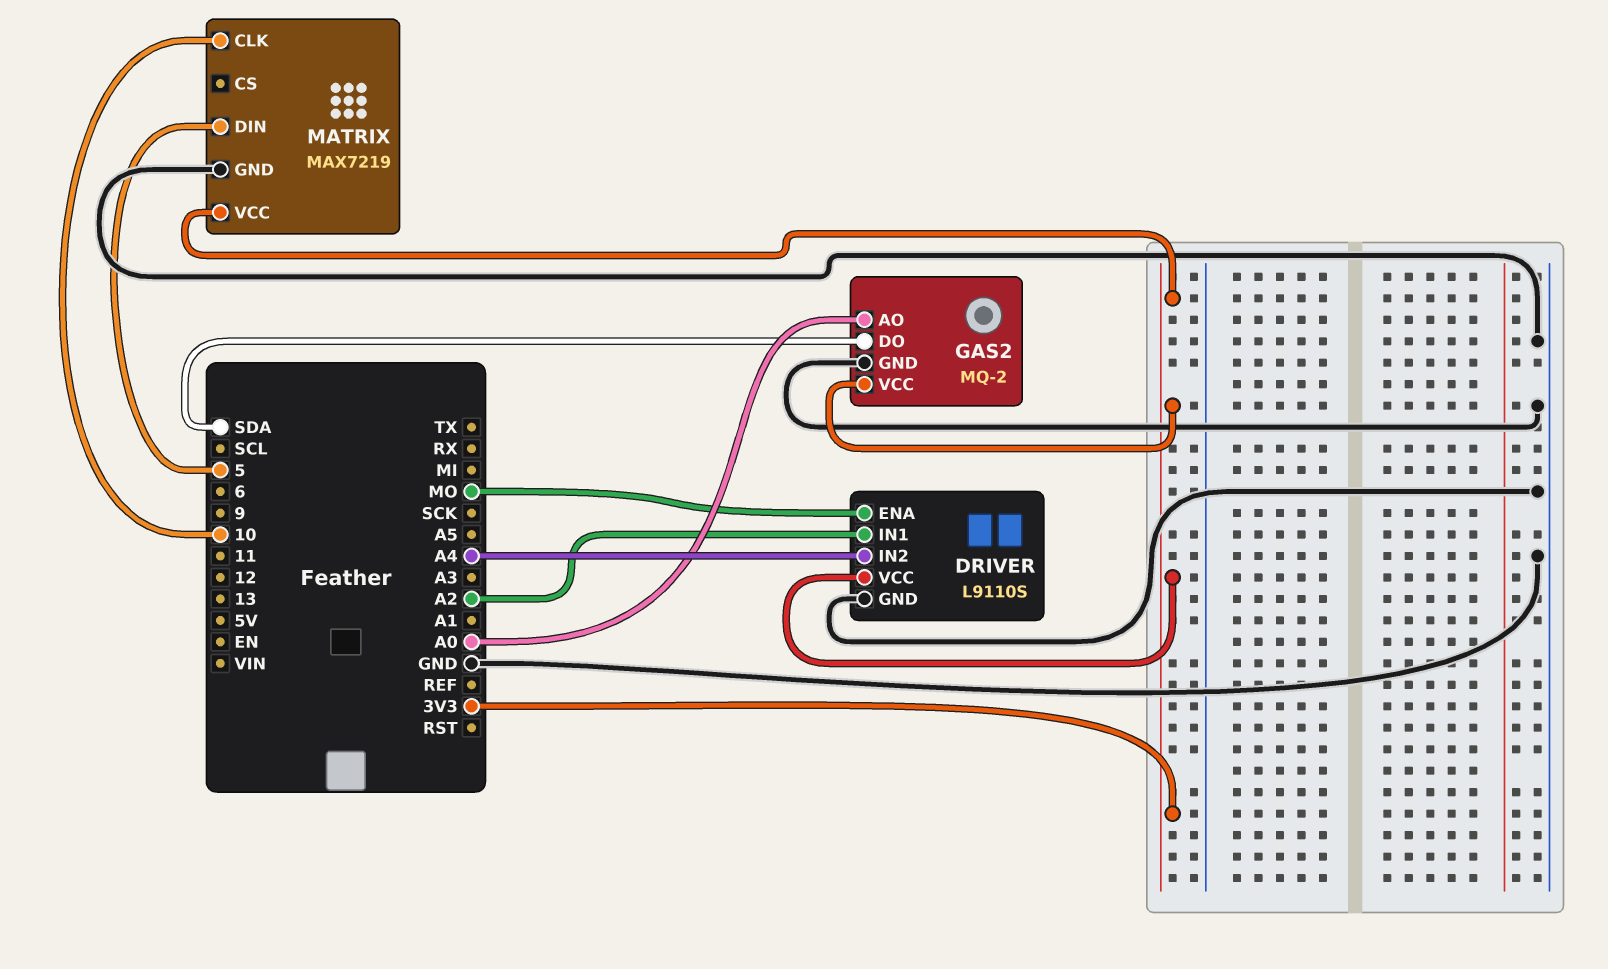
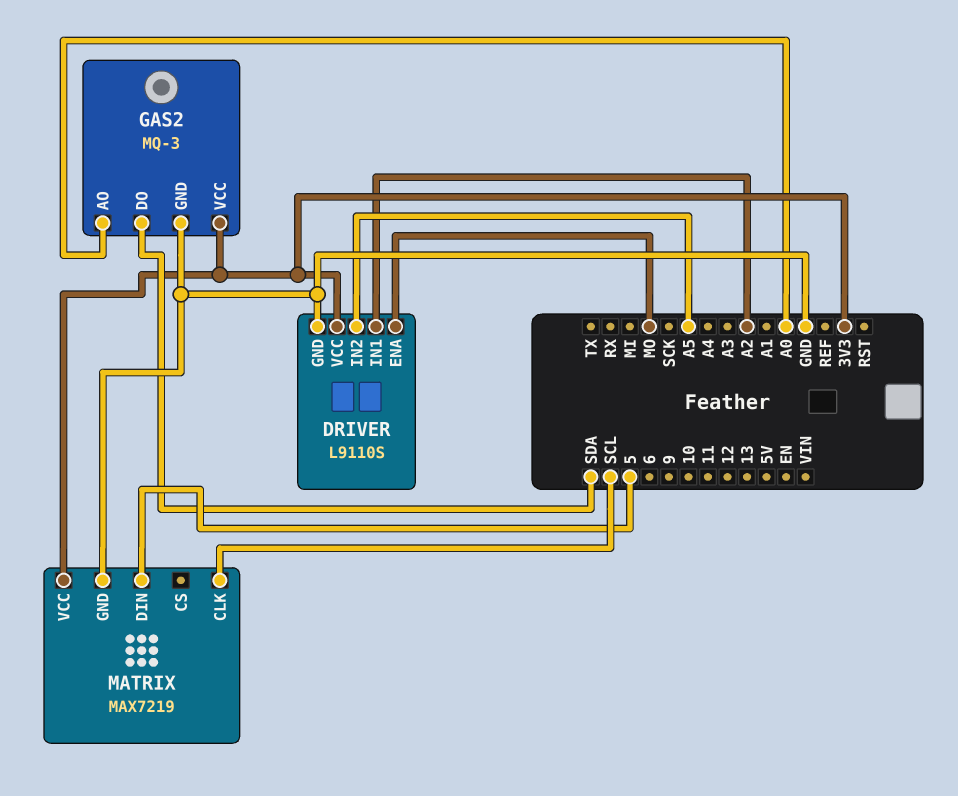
DRIVER pin IN2: A4 -> A5
GAS2: MQ-2 -> MQ-3
MATRIX pin CLK: 10 -> SCL

